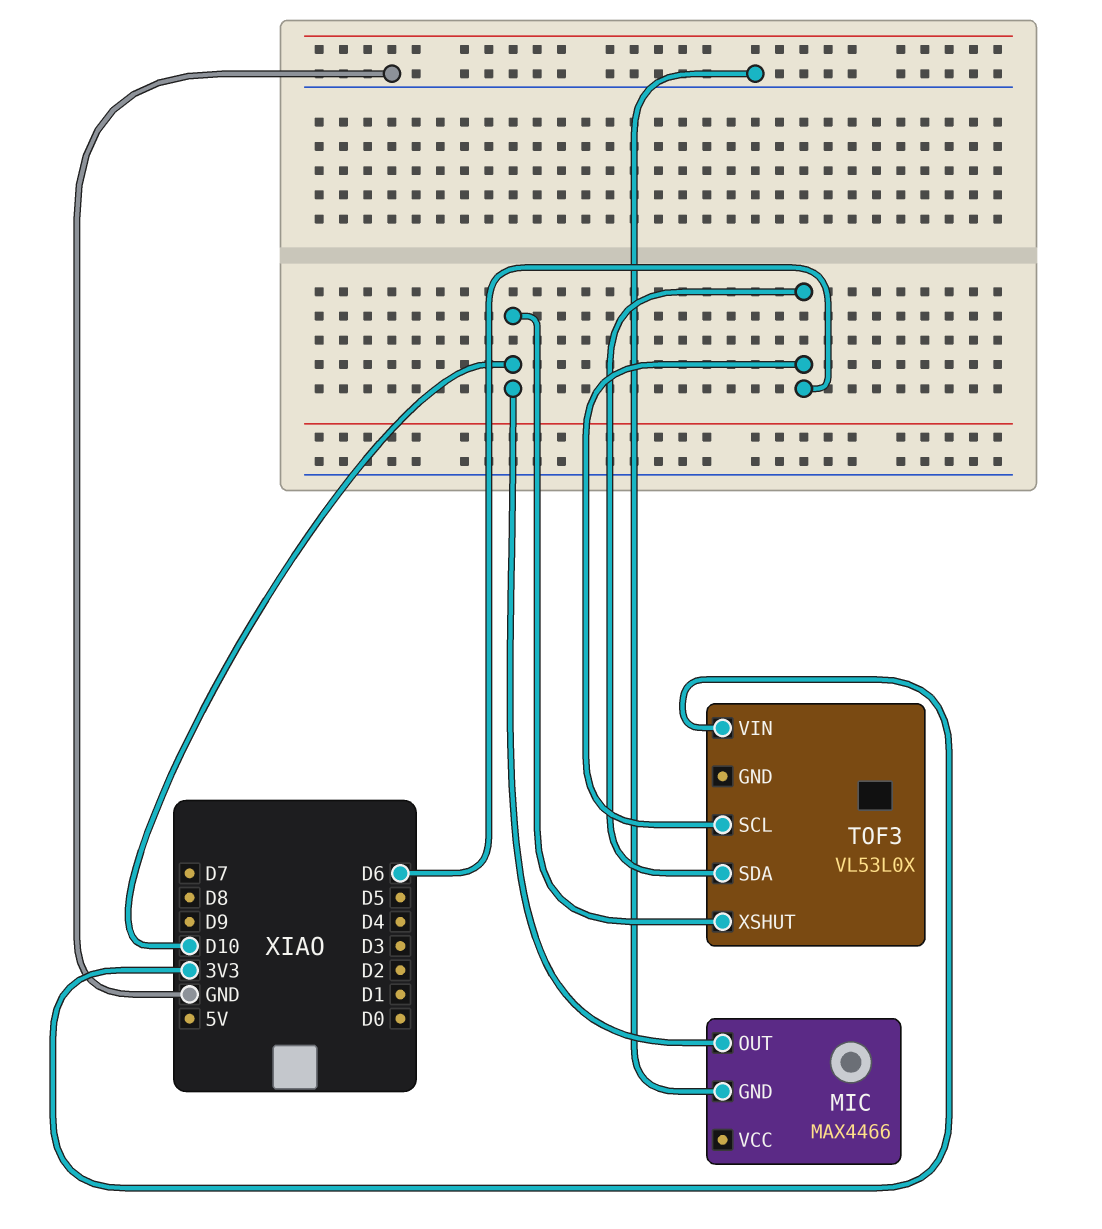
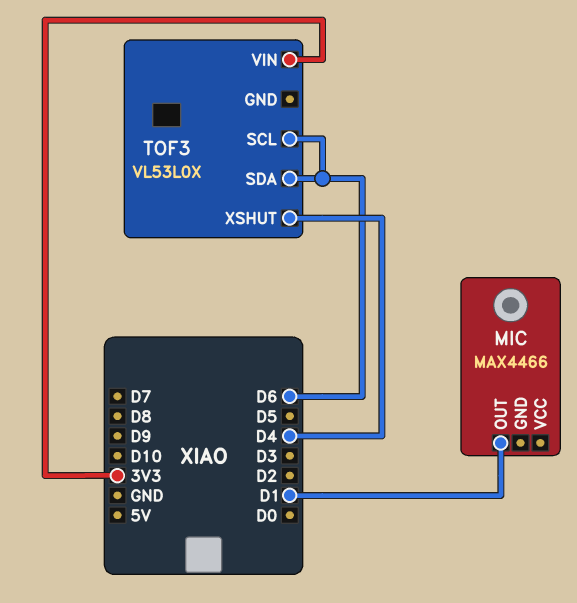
MIC pin GND: GND -> none
MIC pin OUT: D10 -> D1
TOF3 pin XSHUT: D10 -> D4

